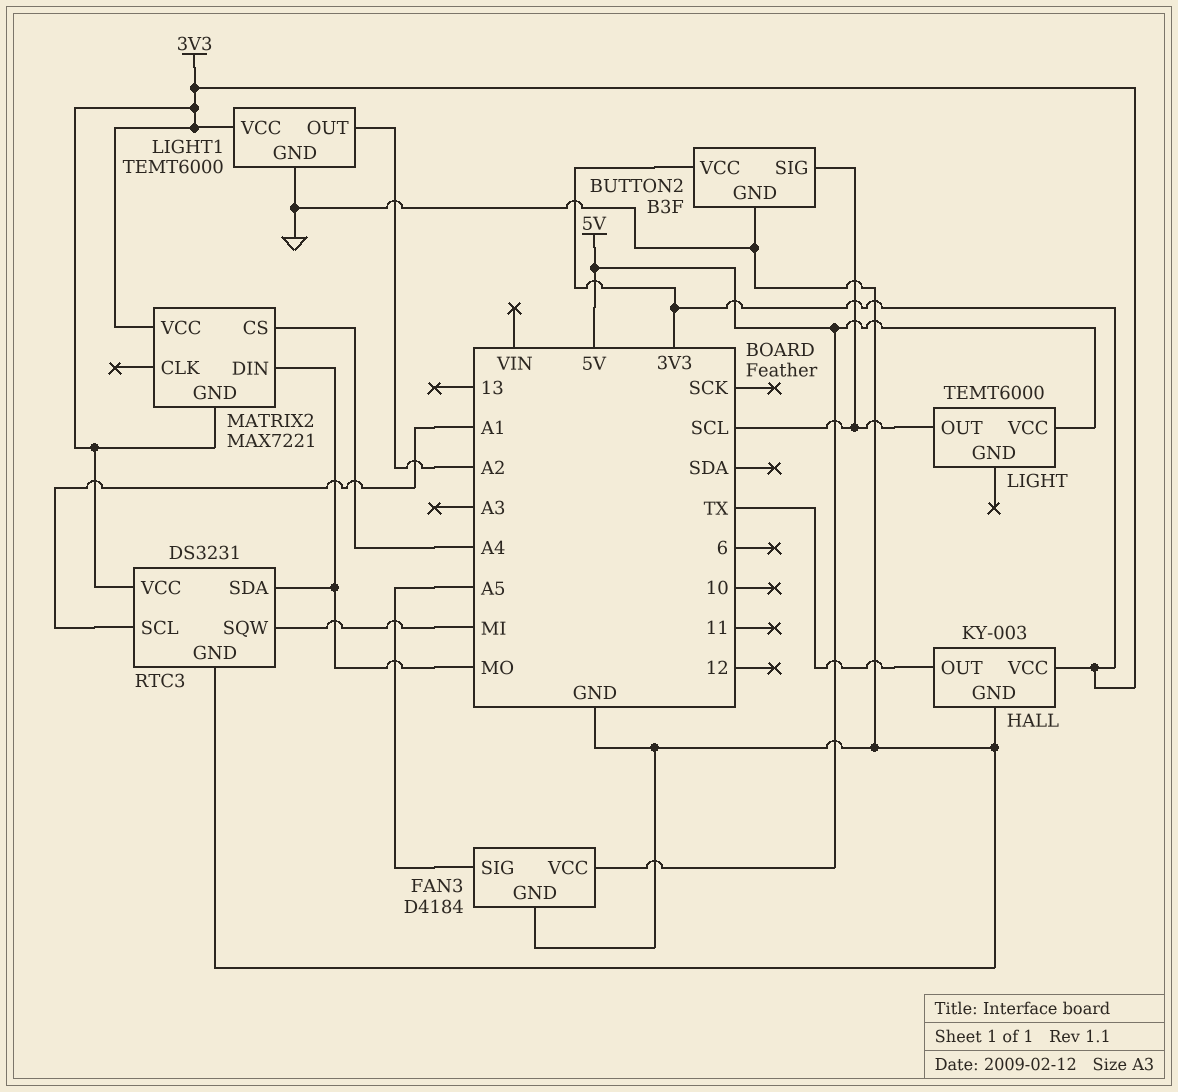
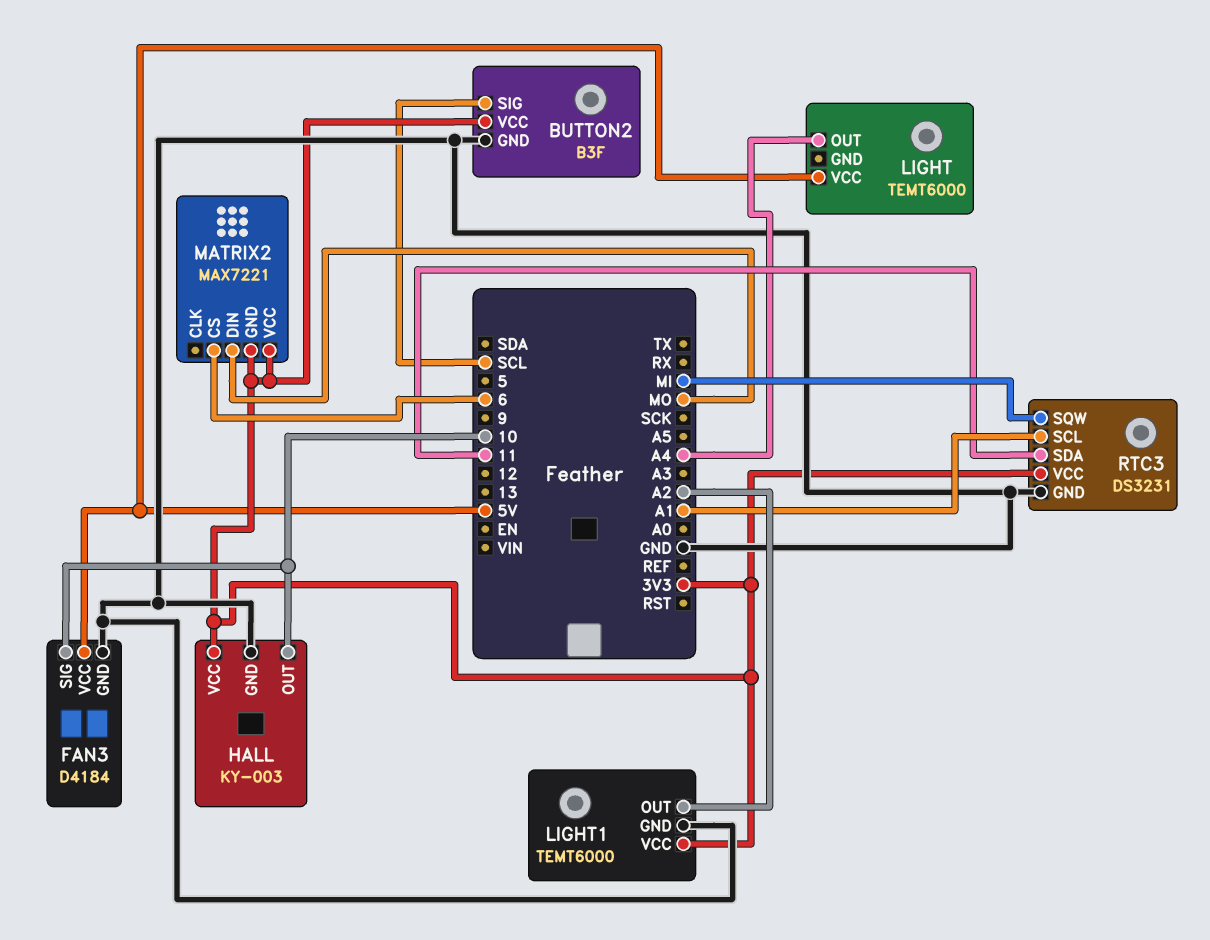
FAN3 pin SIG: A5 -> 10
HALL pin OUT: TX -> 10
LIGHT pin OUT: SCL -> A4
MATRIX2 pin CS: A4 -> 6
RTC3 pin SDA: MO -> 11

